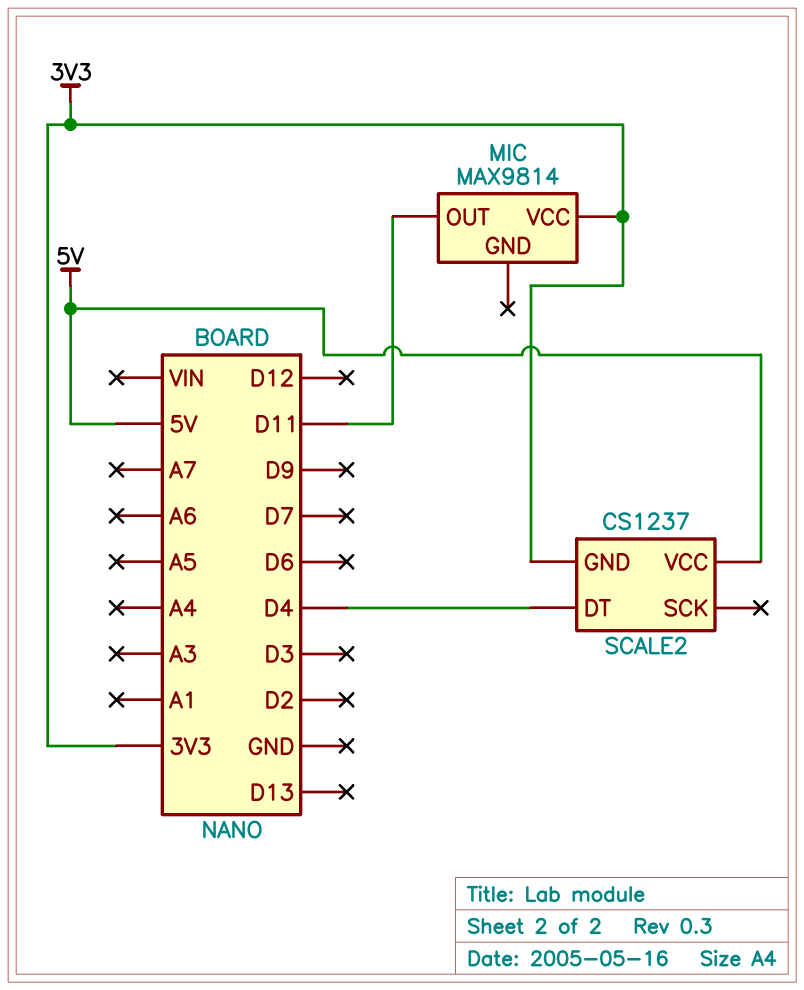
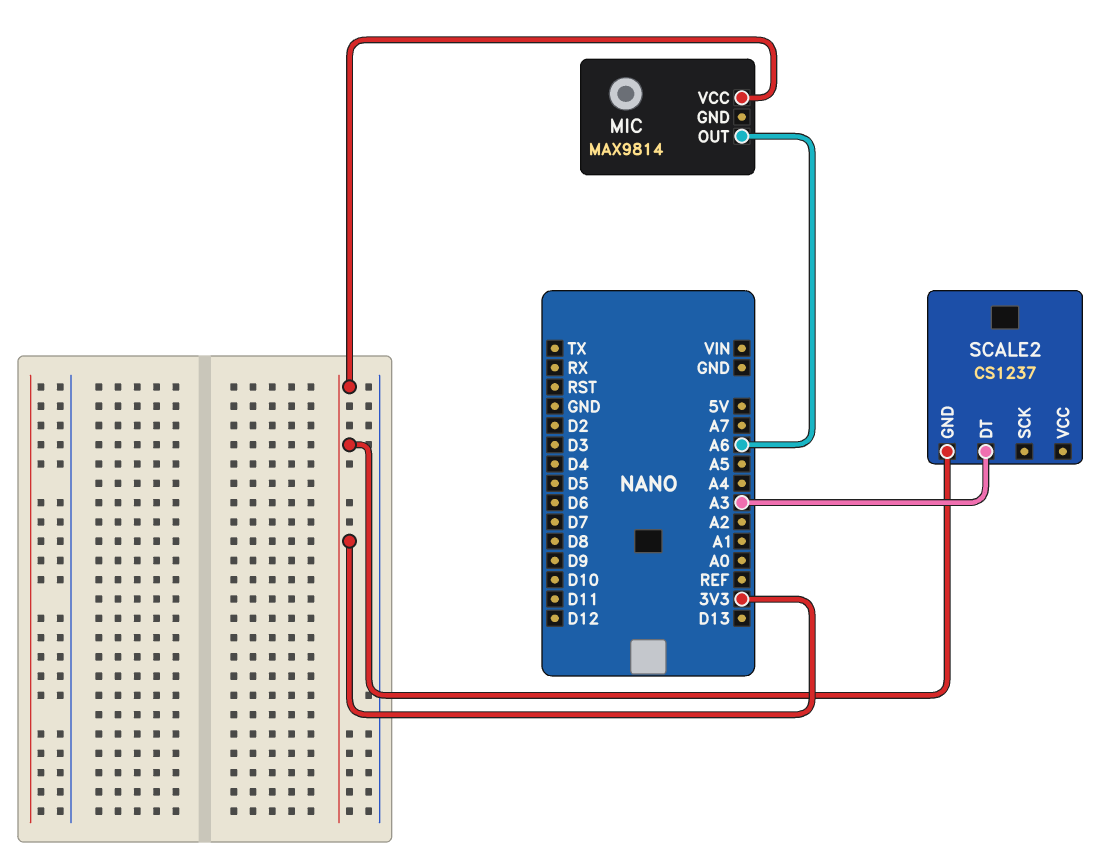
MIC pin OUT: D11 -> A6
SCALE2 pin DT: D4 -> A3
SCALE2 pin VCC: 5V -> none

